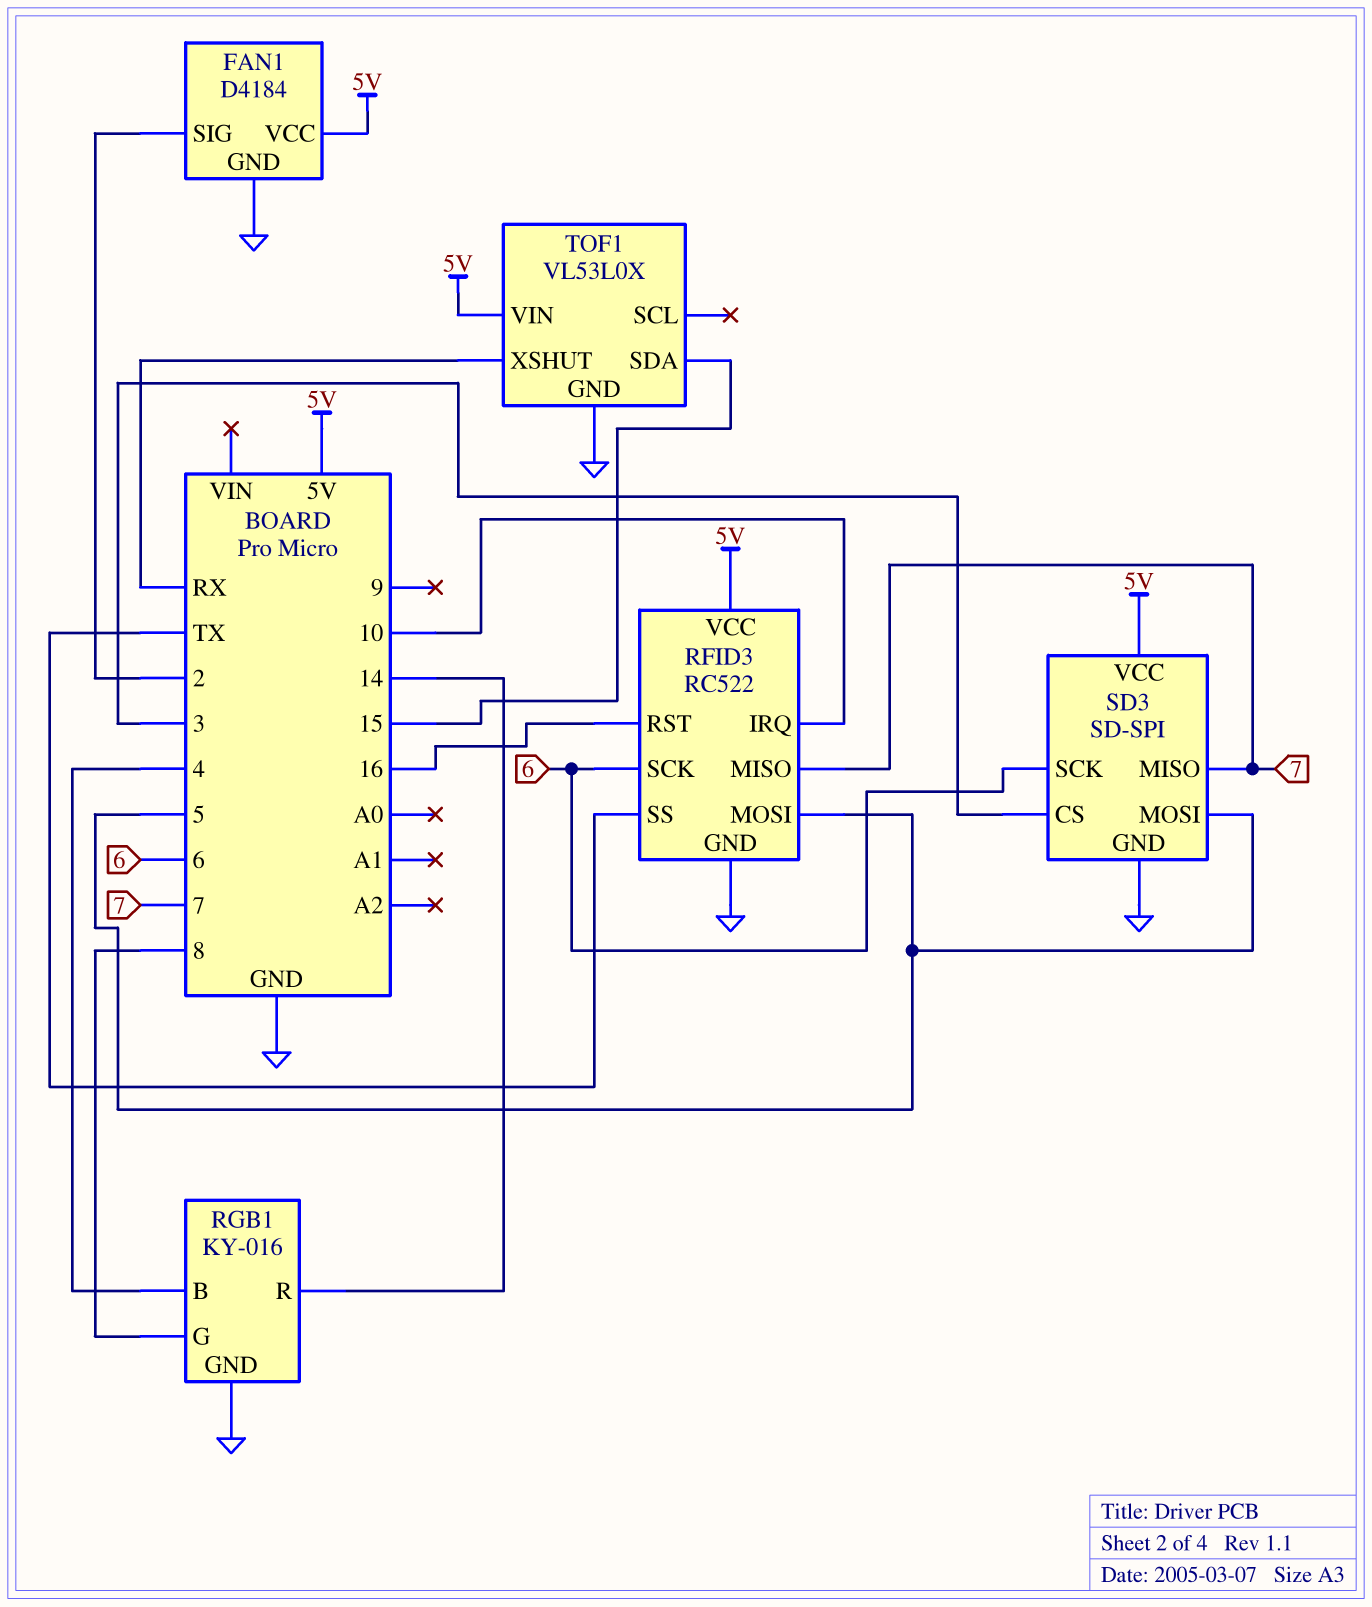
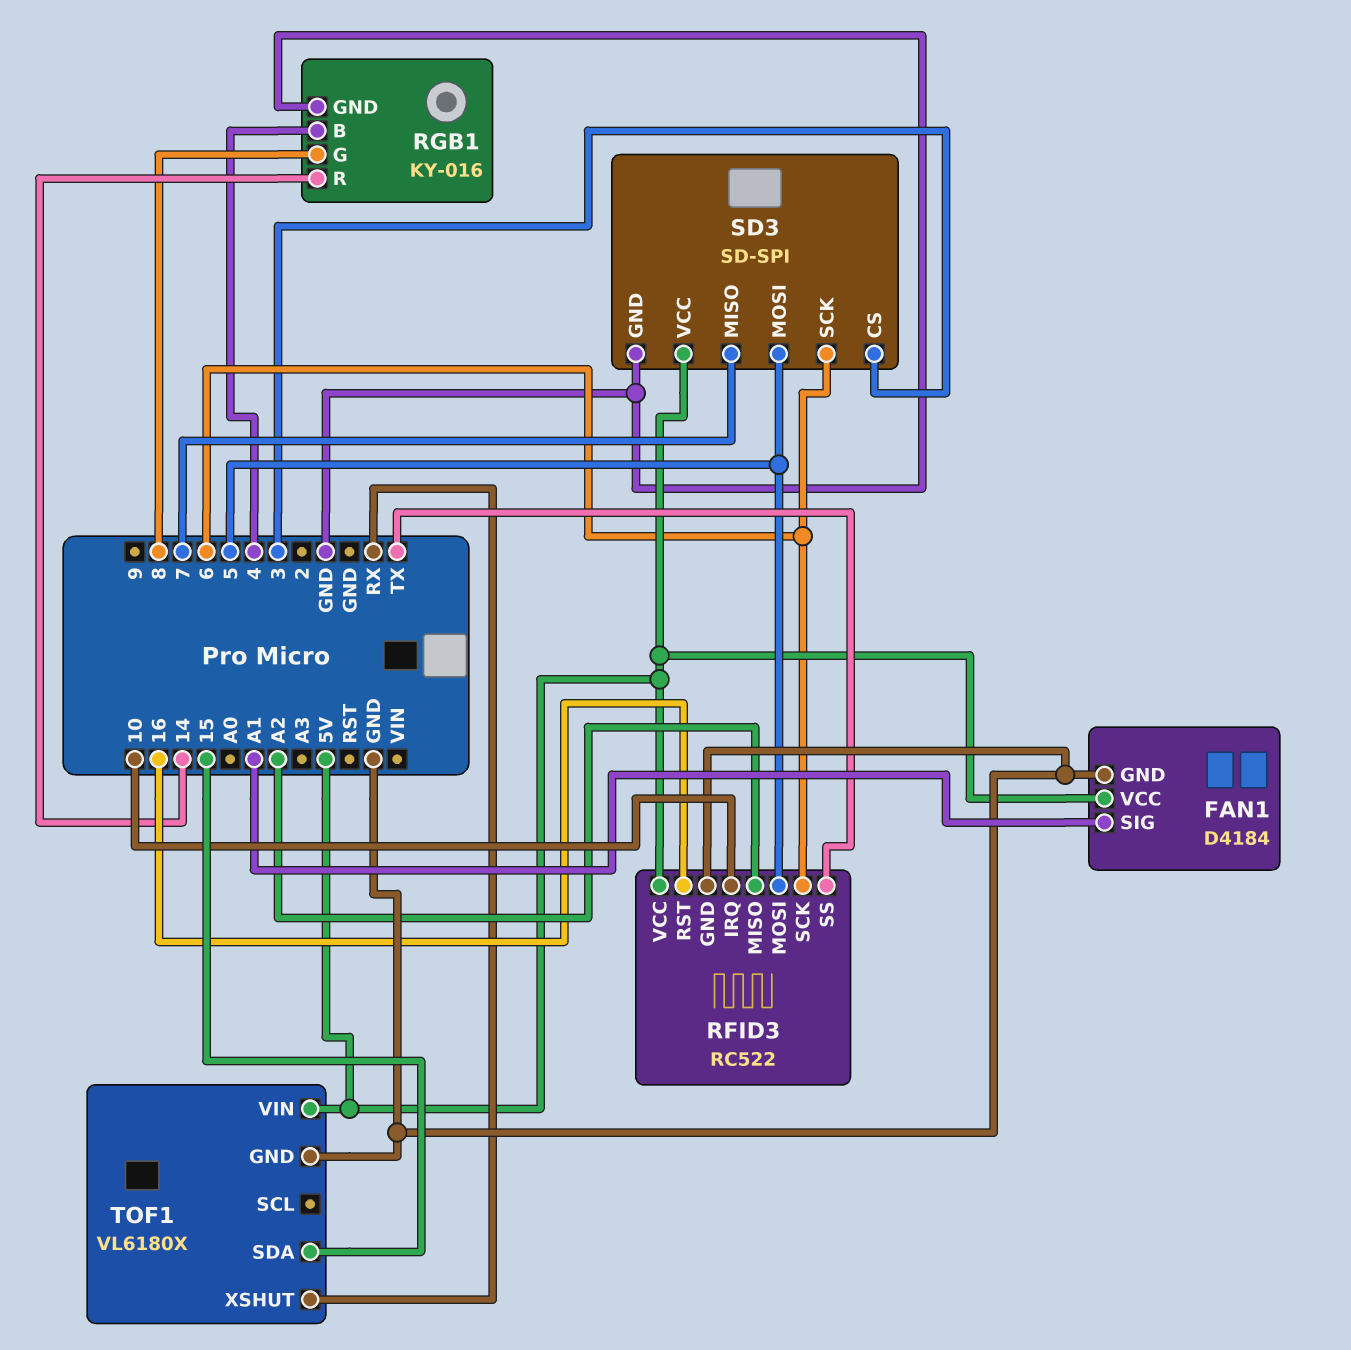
FAN1 pin SIG: 2 -> A1
RFID3 pin MISO: 7 -> A2
TOF1: VL53L0X -> VL6180X

